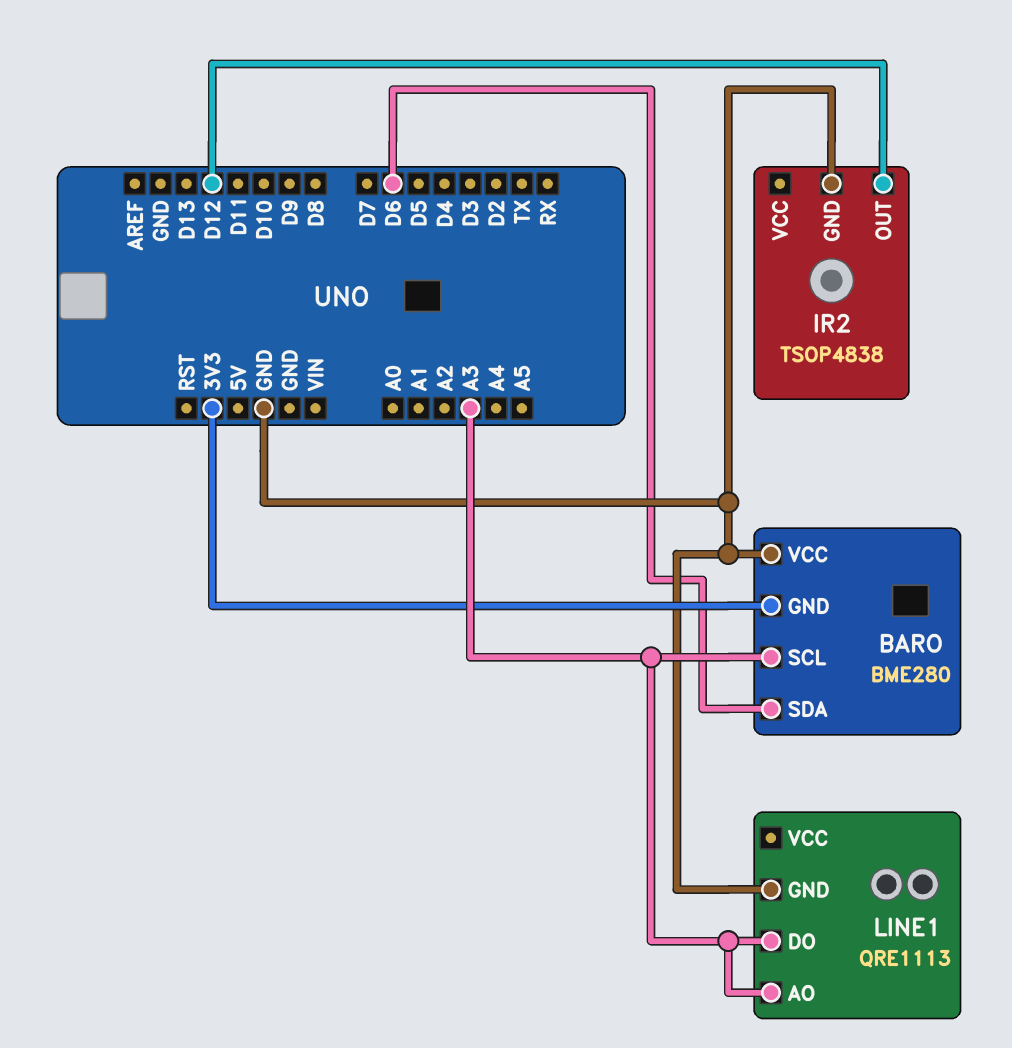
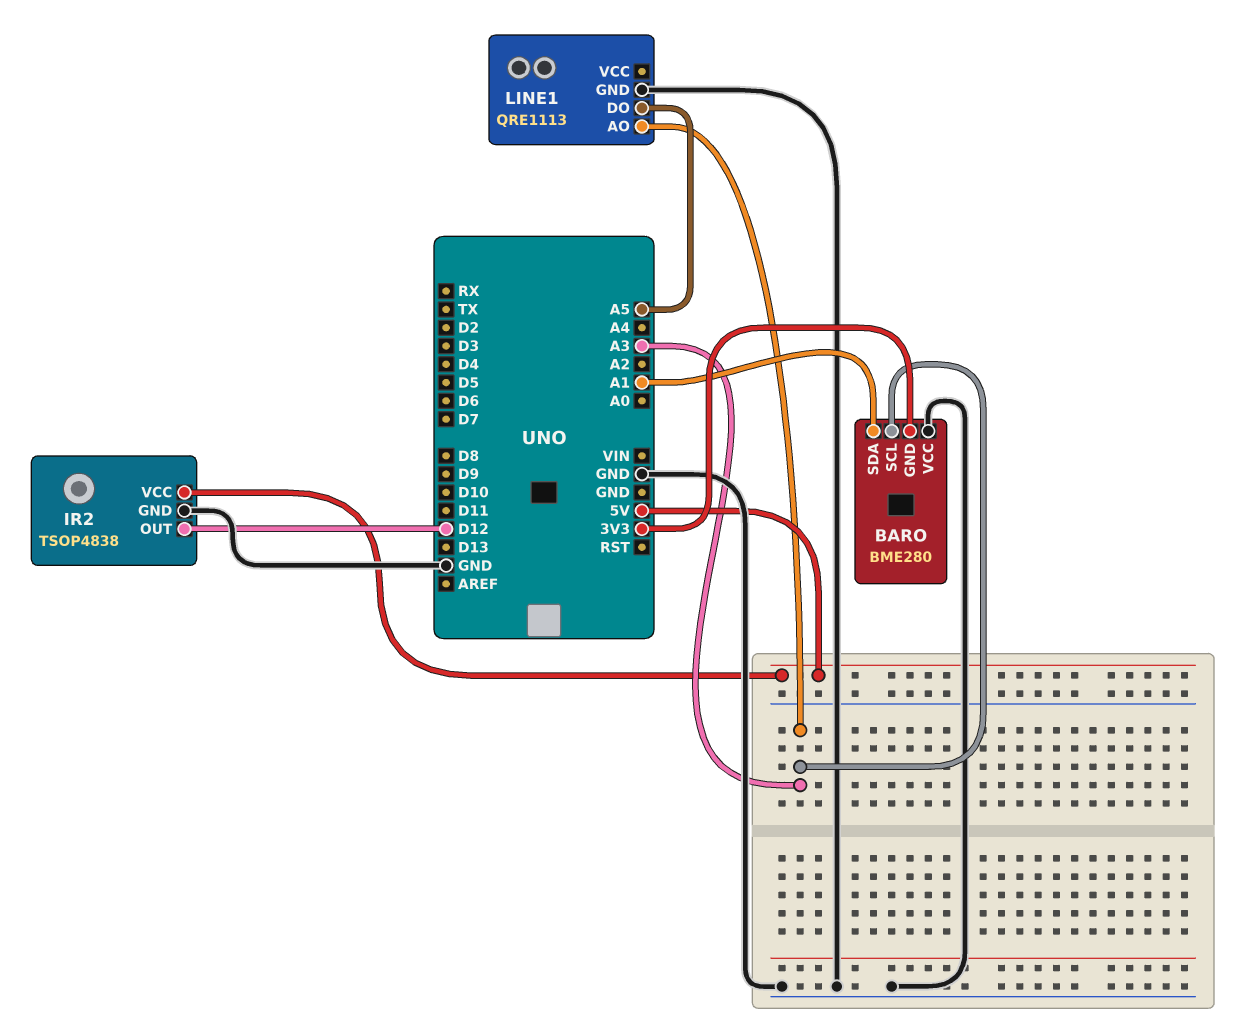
BARO pin SDA: D6 -> A1
IR2 pin VCC: none -> 5V
LINE1 pin DO: A3 -> A5

